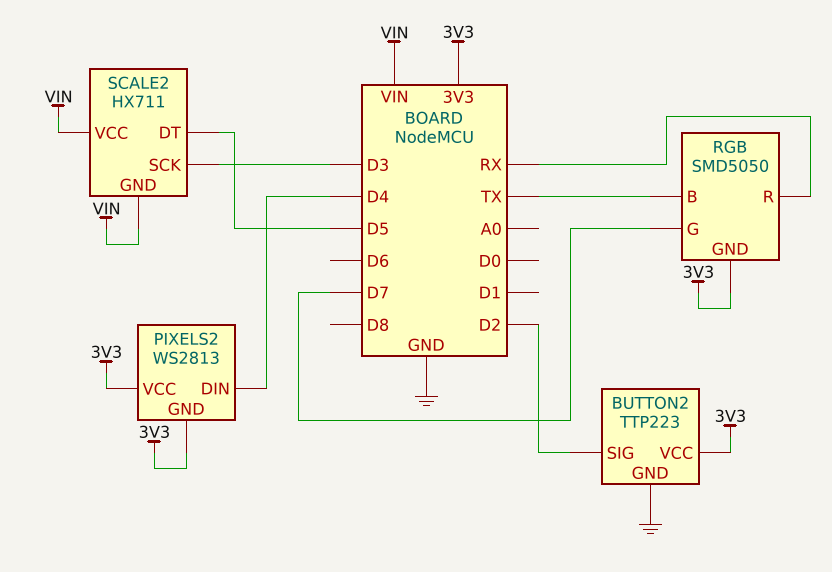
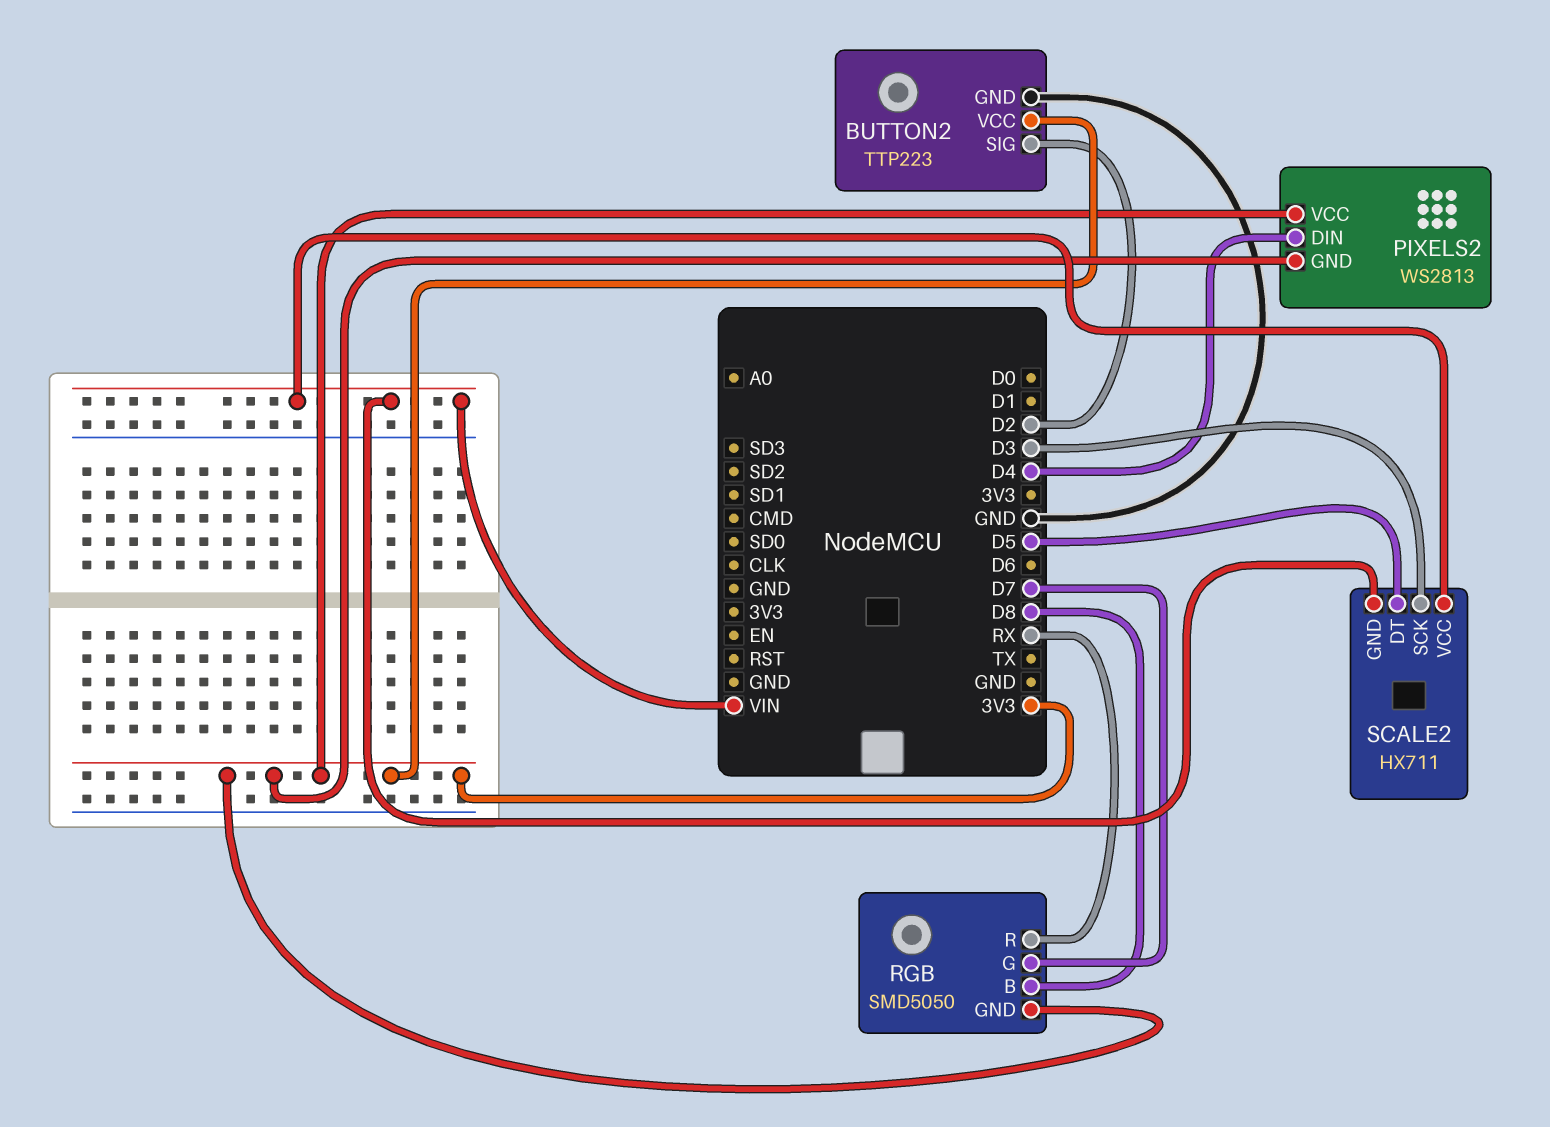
RGB pin B: TX -> D8

